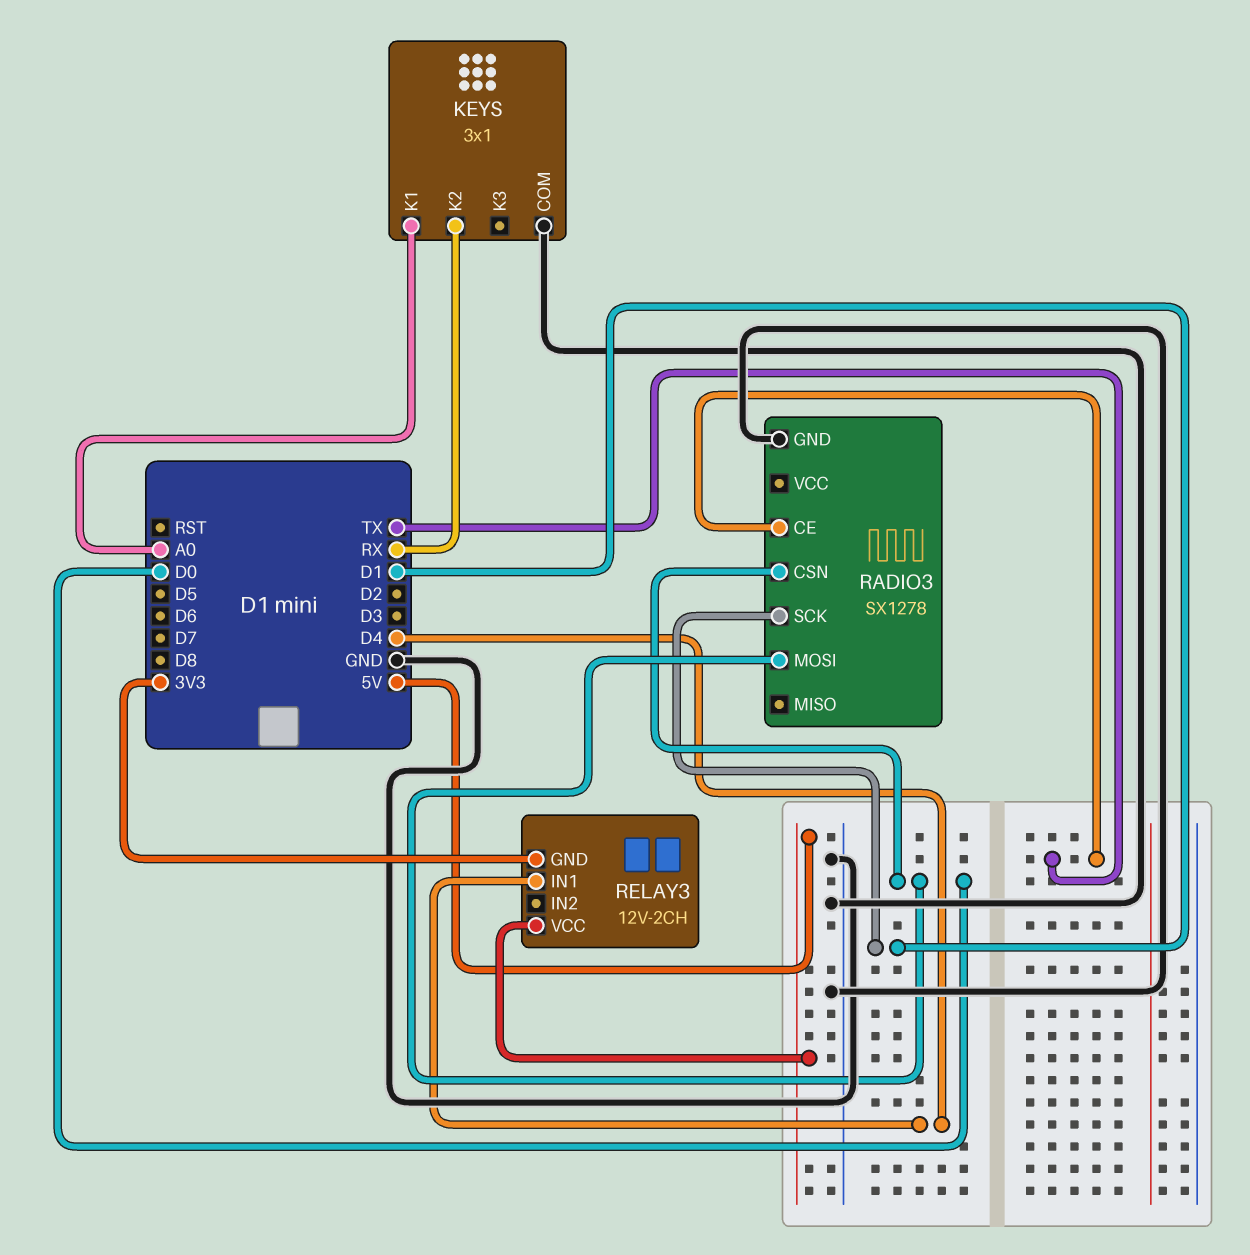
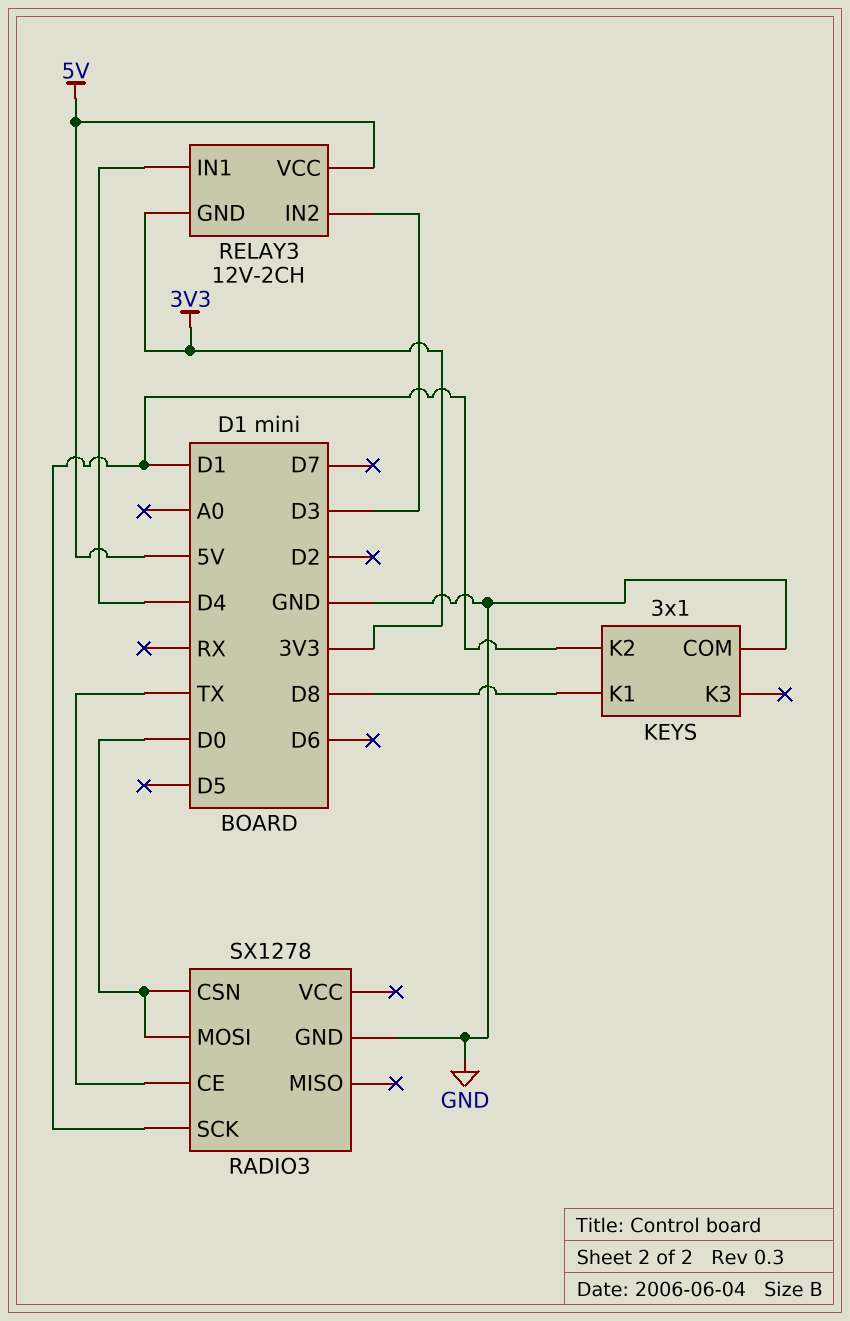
KEYS pin K1: A0 -> D8
KEYS pin K2: RX -> D1
RELAY3 pin IN2: none -> D3

